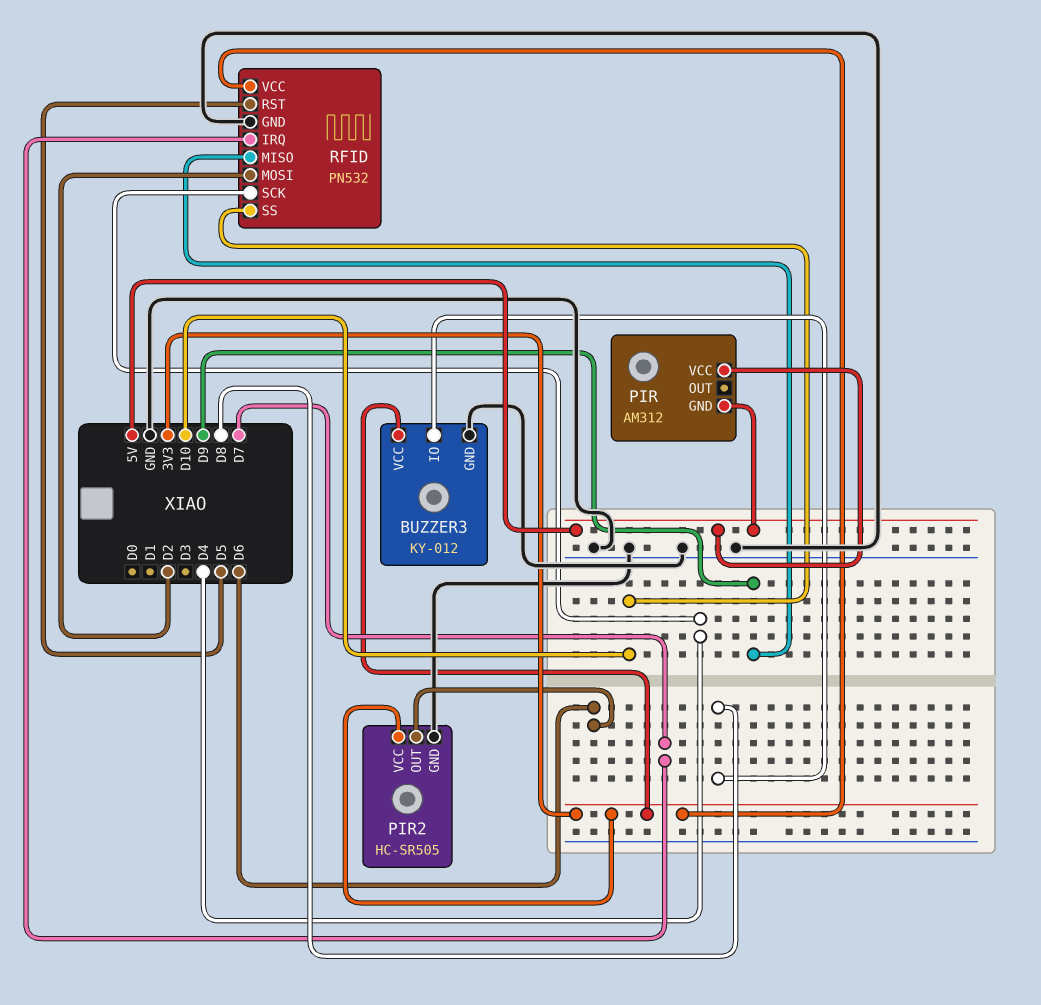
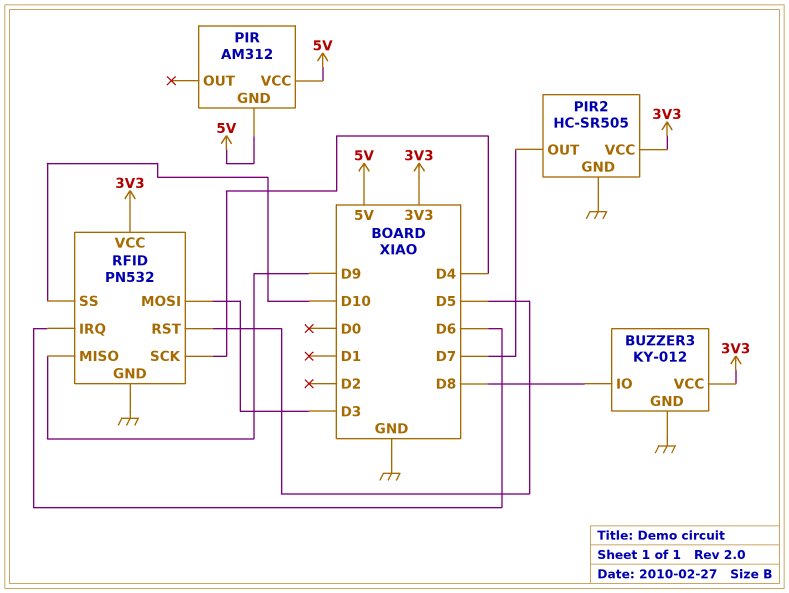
PIR2 pin OUT: D6 -> D7
RFID pin IRQ: D7 -> D6
RFID pin MOSI: D2 -> D3

